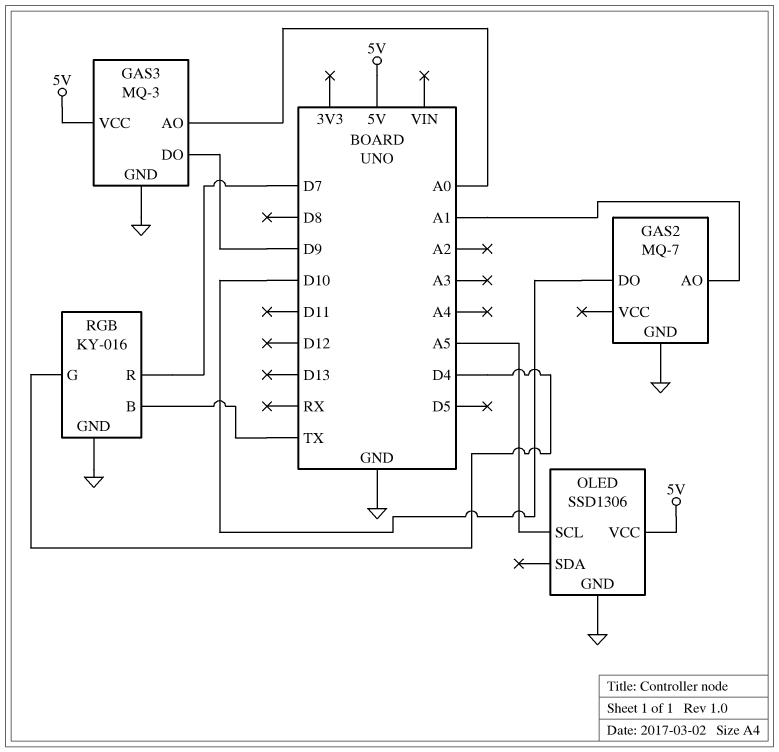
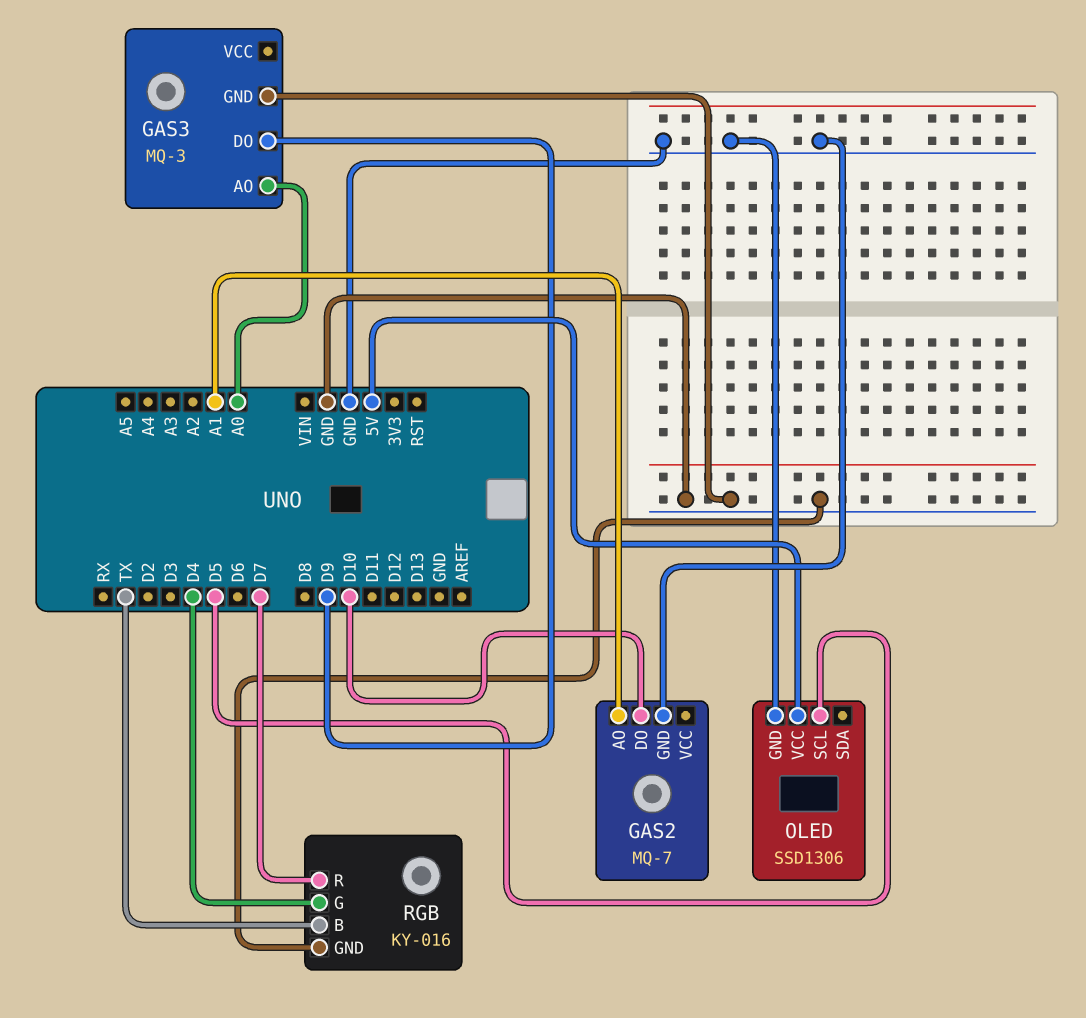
GAS3 pin VCC: 5V -> none
OLED pin SCL: A5 -> D5

